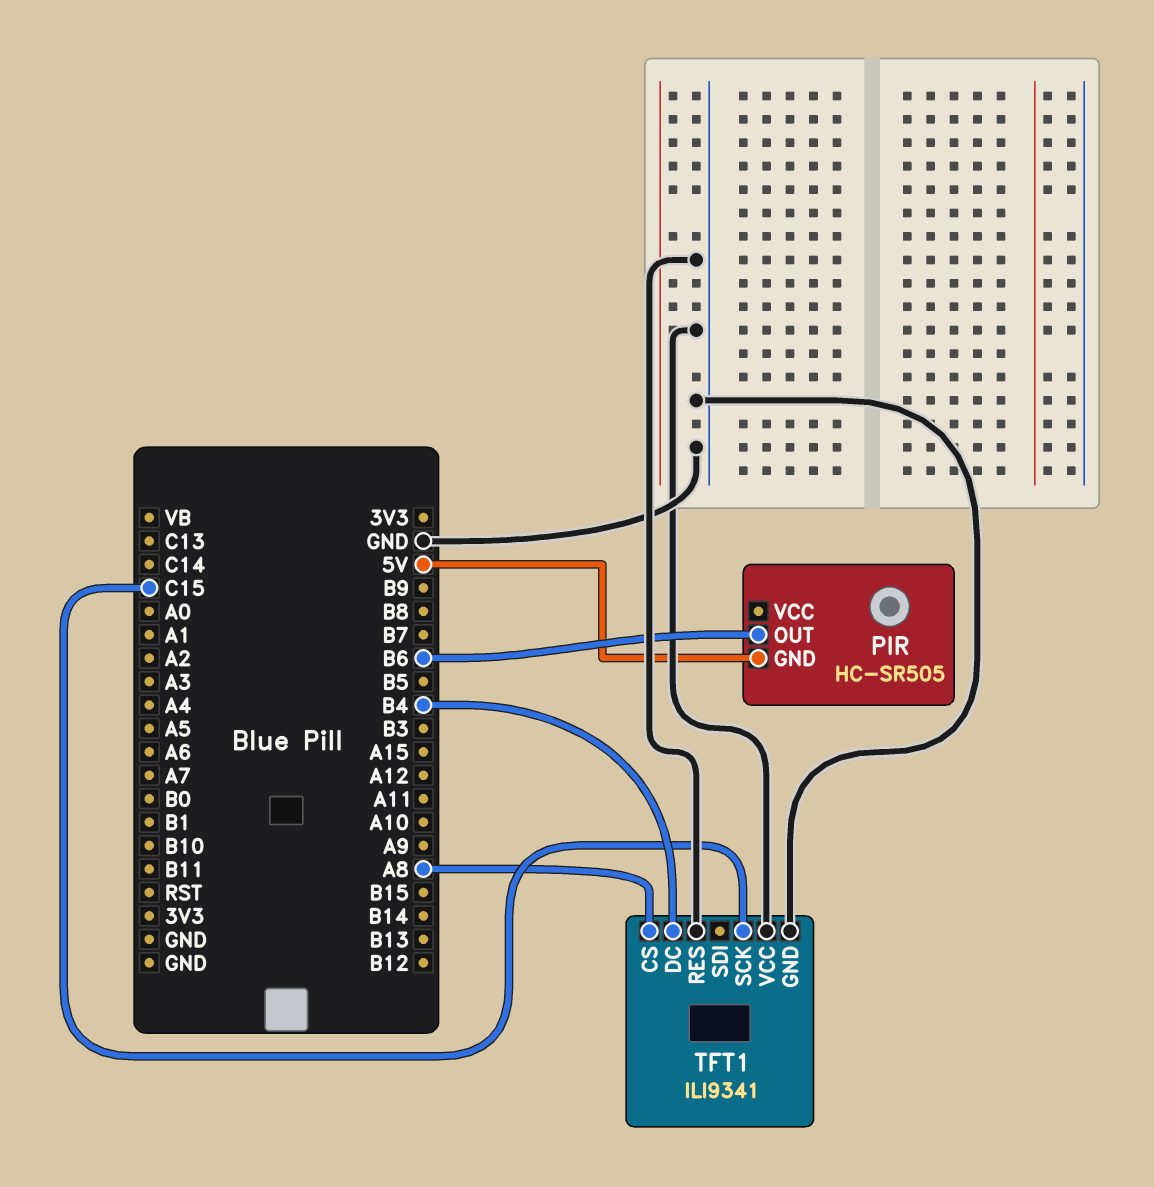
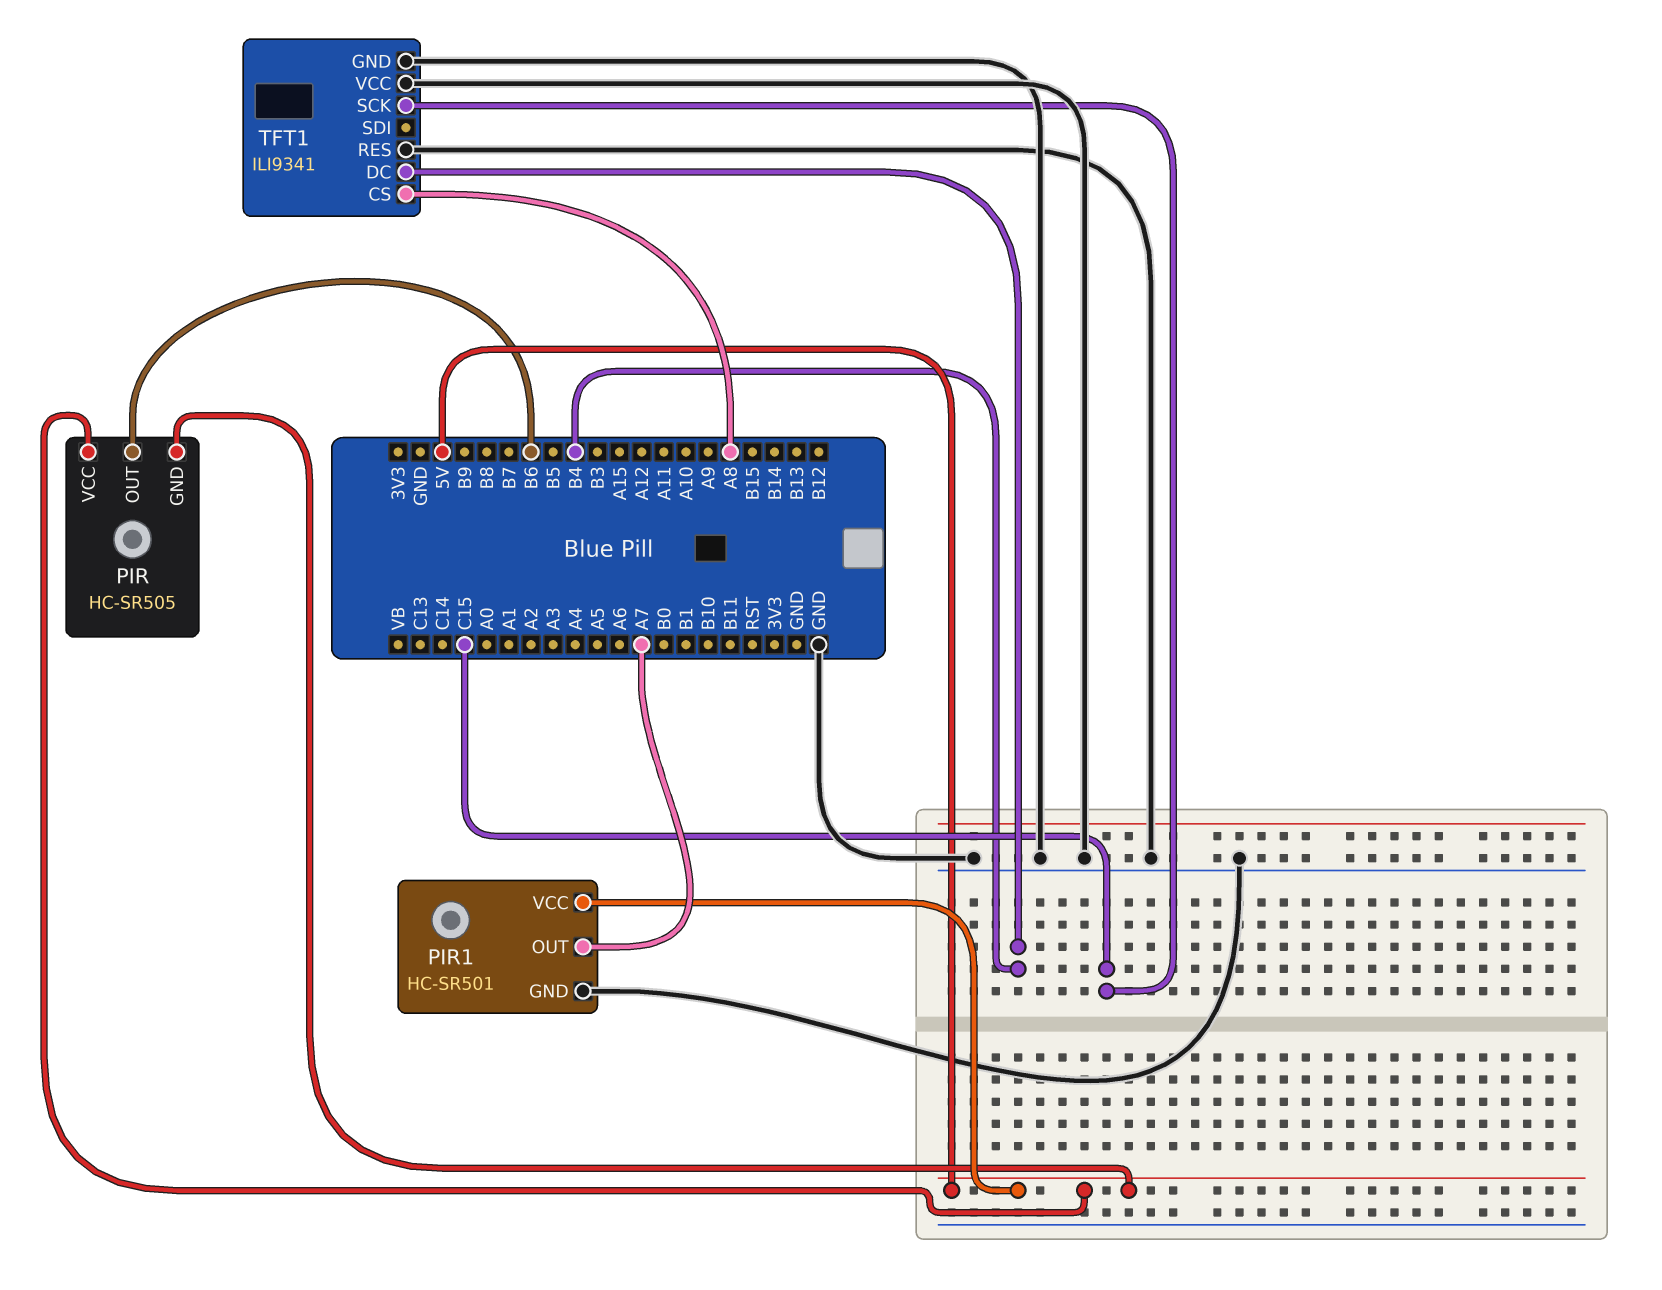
PIR pin VCC: none -> 5V
PIR1: none -> HC-SR501
PIR1 pin GND: none -> GND
PIR1 pin OUT: none -> A7
PIR1 pin VCC: none -> 5V

